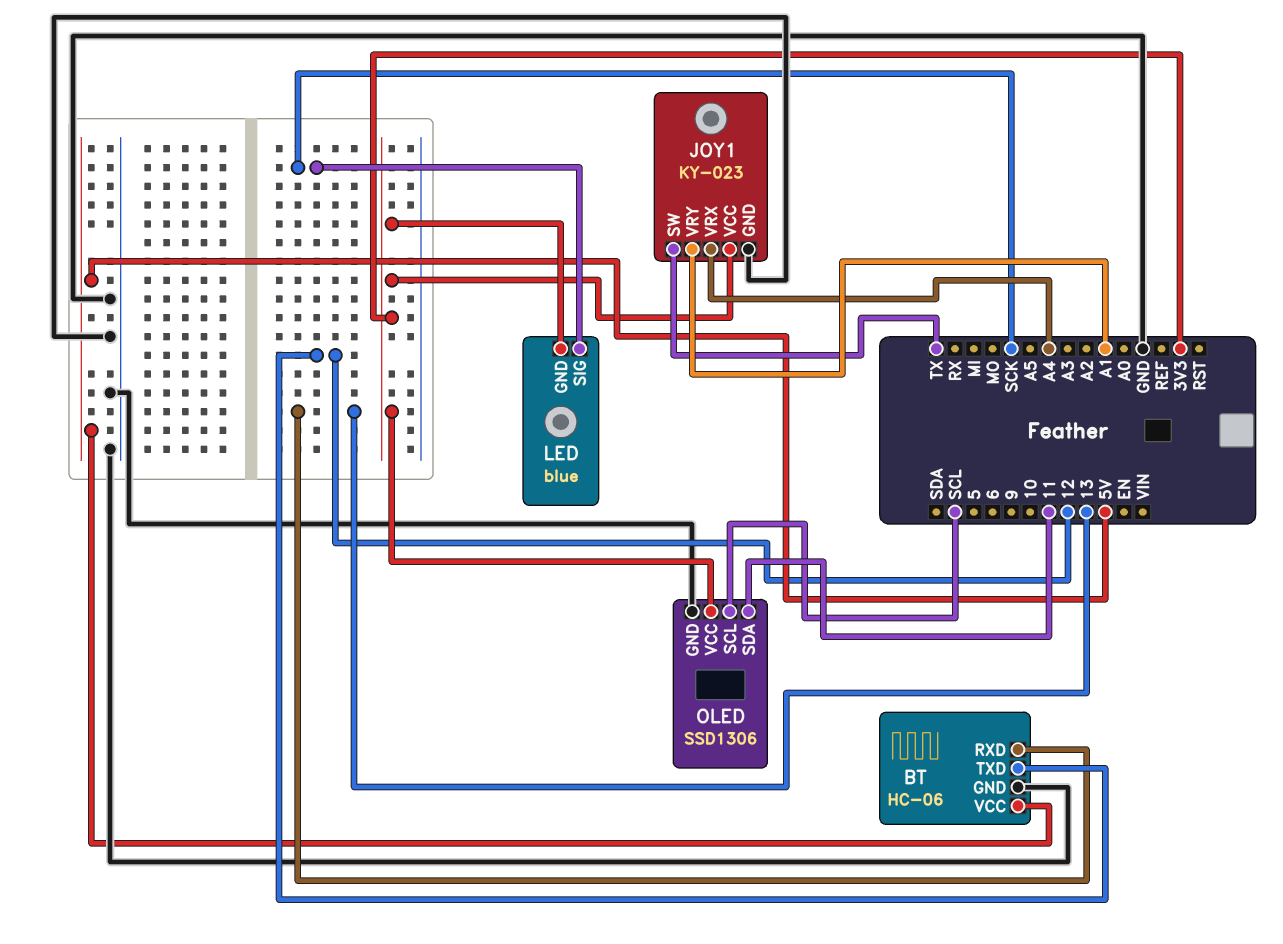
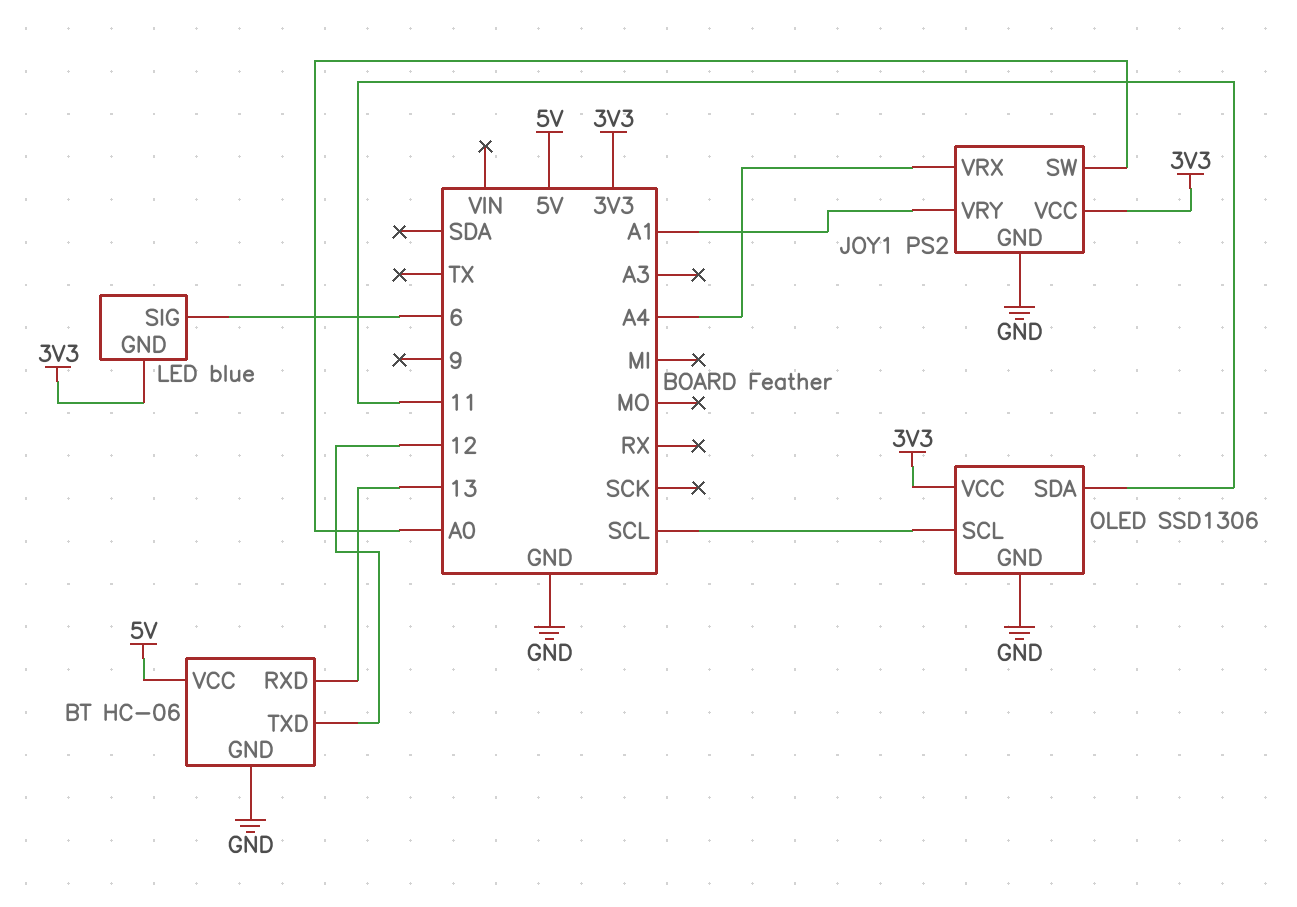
JOY1: KY-023 -> PS2
JOY1 pin SW: TX -> A0
LED pin SIG: SCK -> 6

